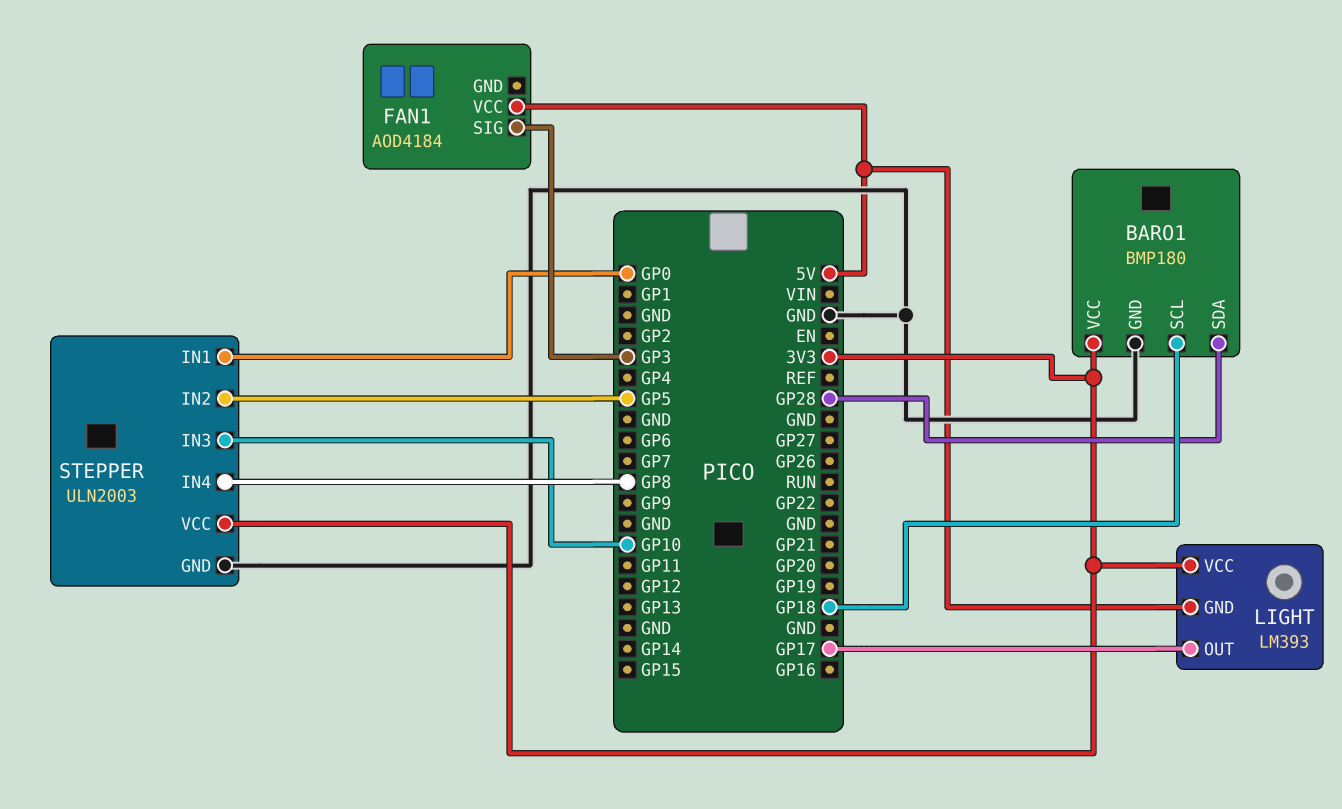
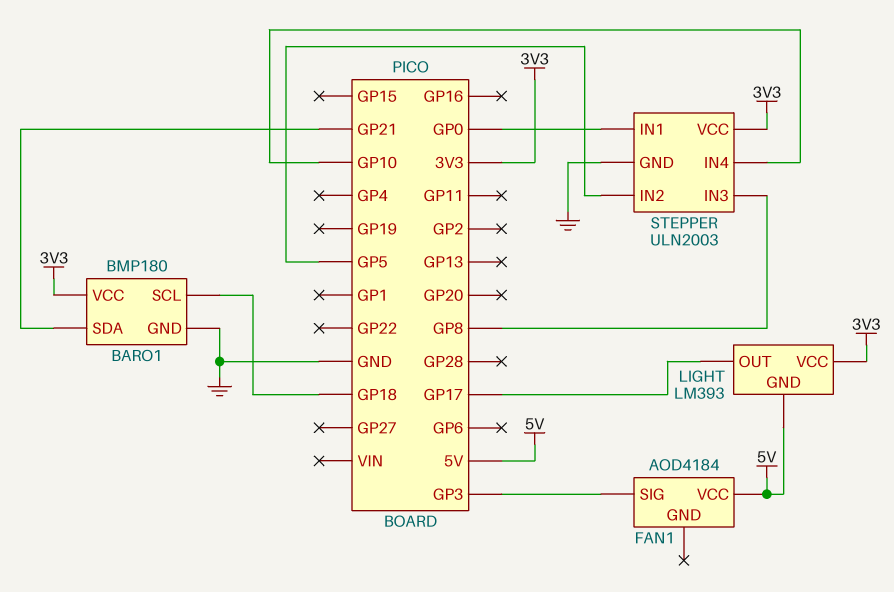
BARO1 pin SDA: GP28 -> GP21
STEPPER pin IN3: GP10 -> GP8
STEPPER pin IN4: GP8 -> GP10

